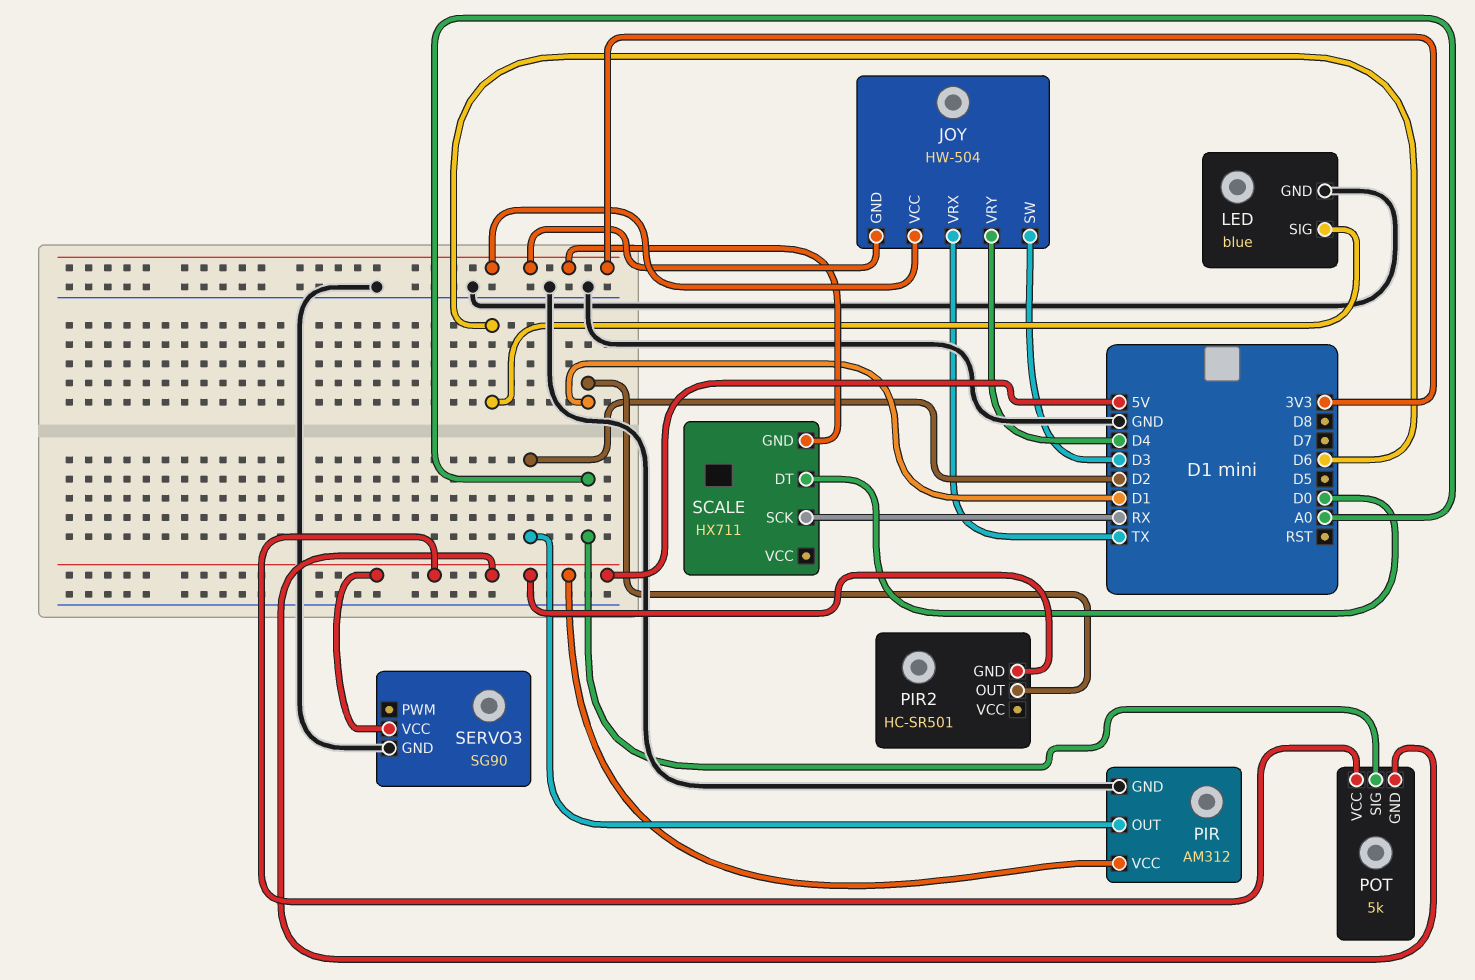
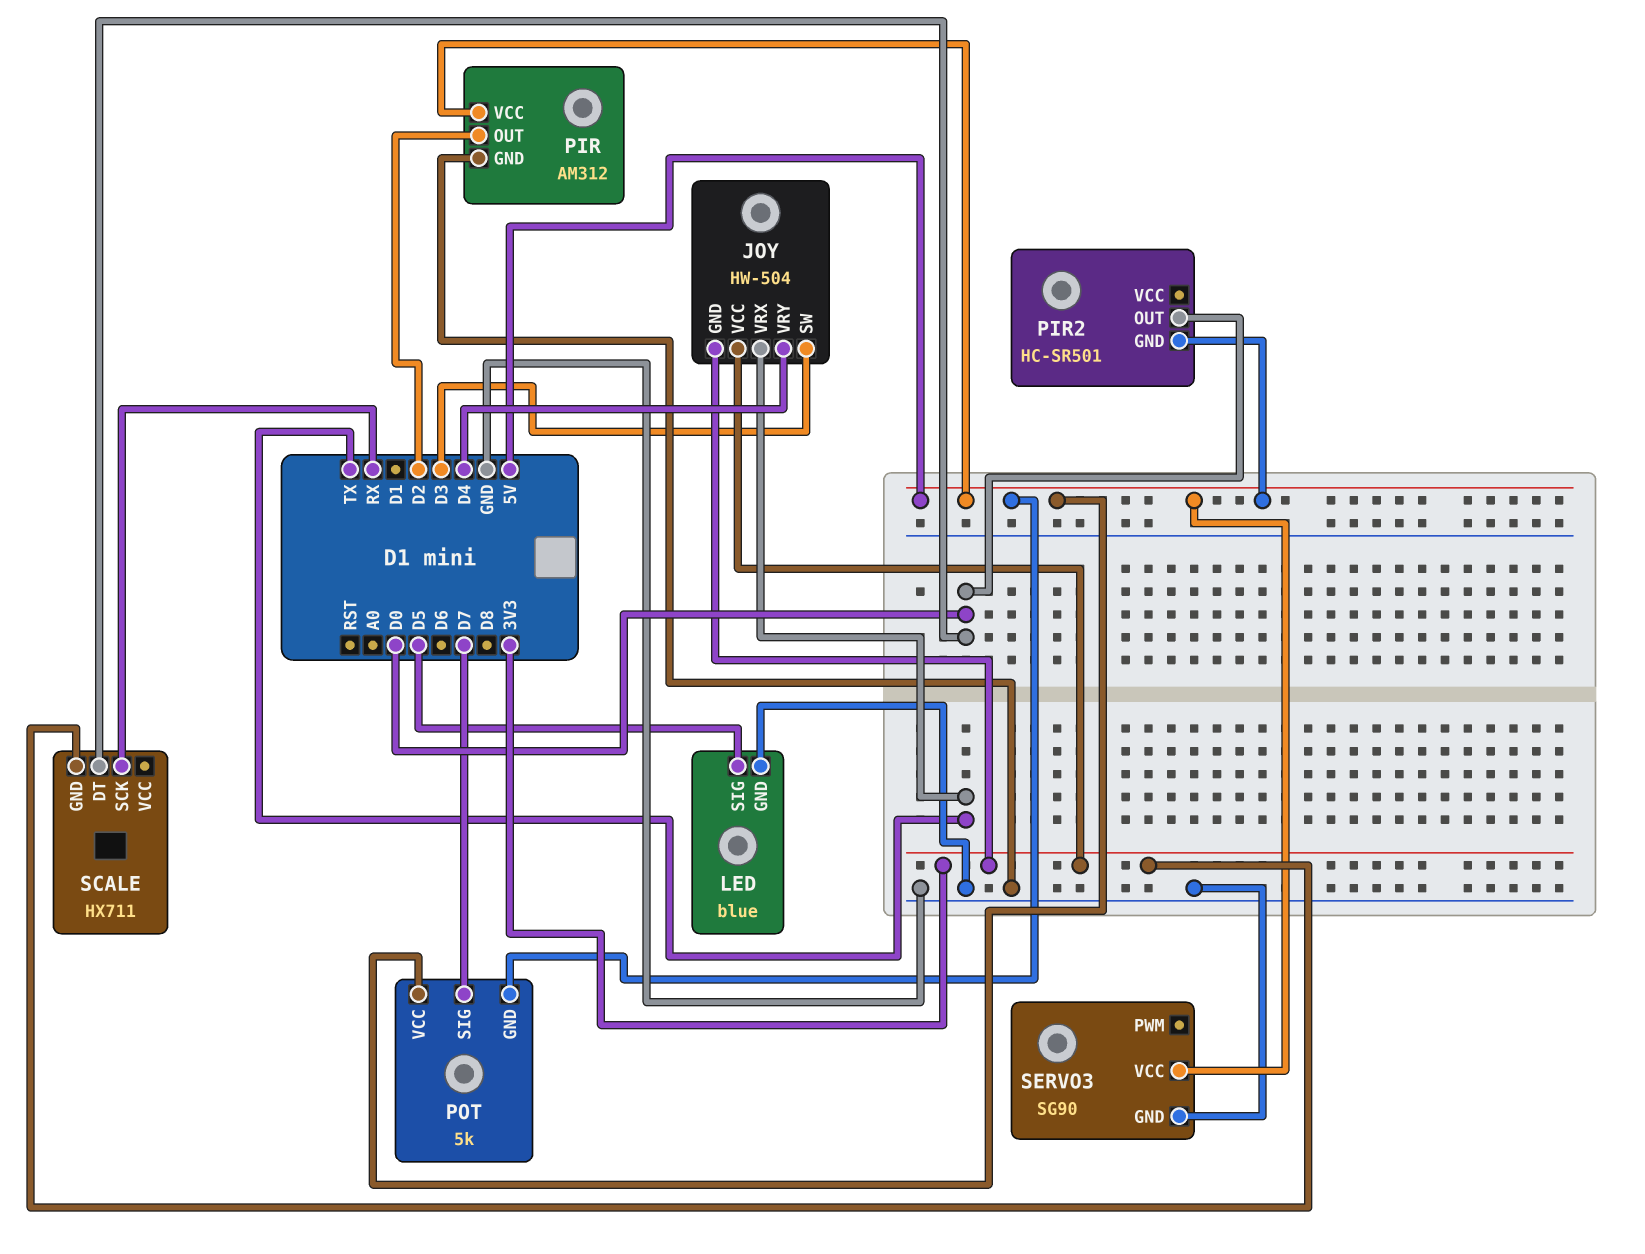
LED pin SIG: D6 -> D5
PIR2 pin OUT: D1 -> D0
POT pin SIG: A0 -> D7

